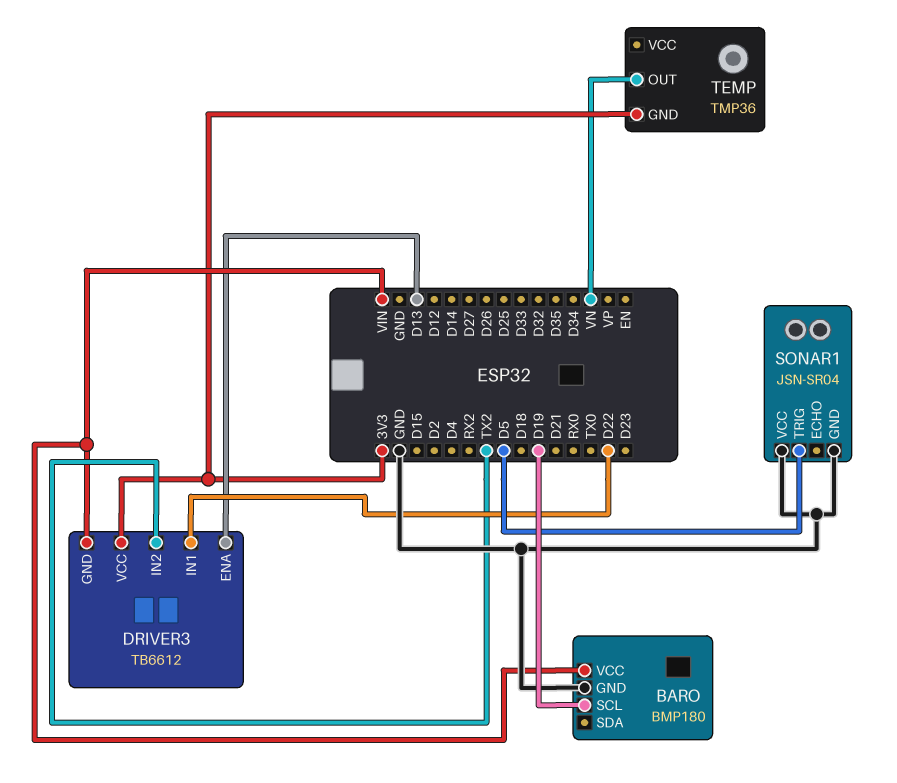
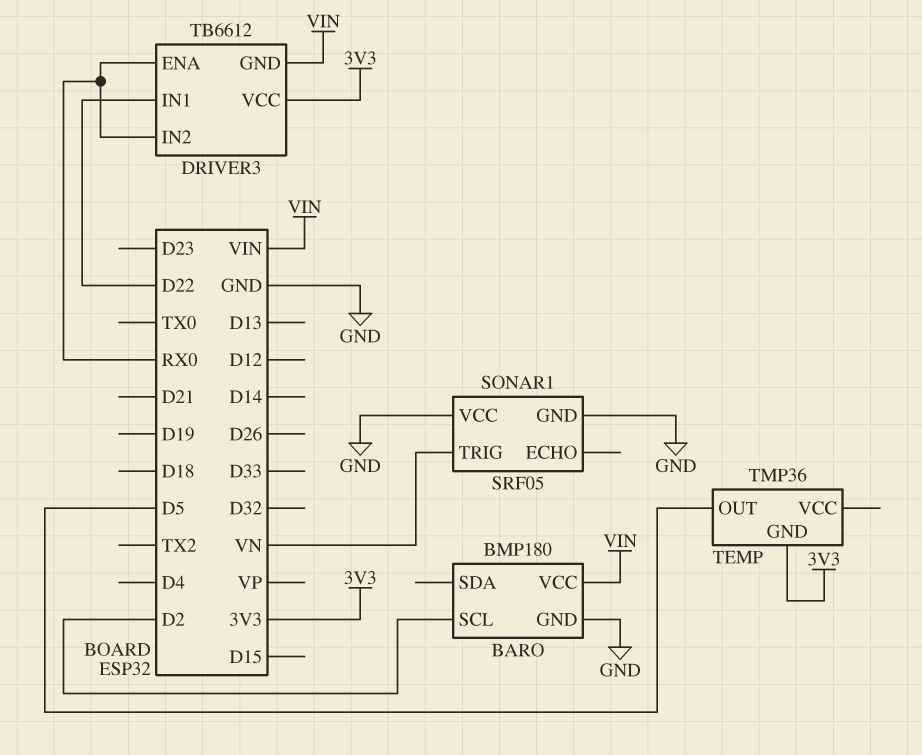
BARO pin SCL: D19 -> D2
DRIVER3 pin ENA: D13 -> RX0
DRIVER3 pin IN2: TX2 -> RX0
SONAR1: JSN-SR04 -> SRF05
SONAR1 pin TRIG: D5 -> VN
TEMP pin OUT: VN -> D5

